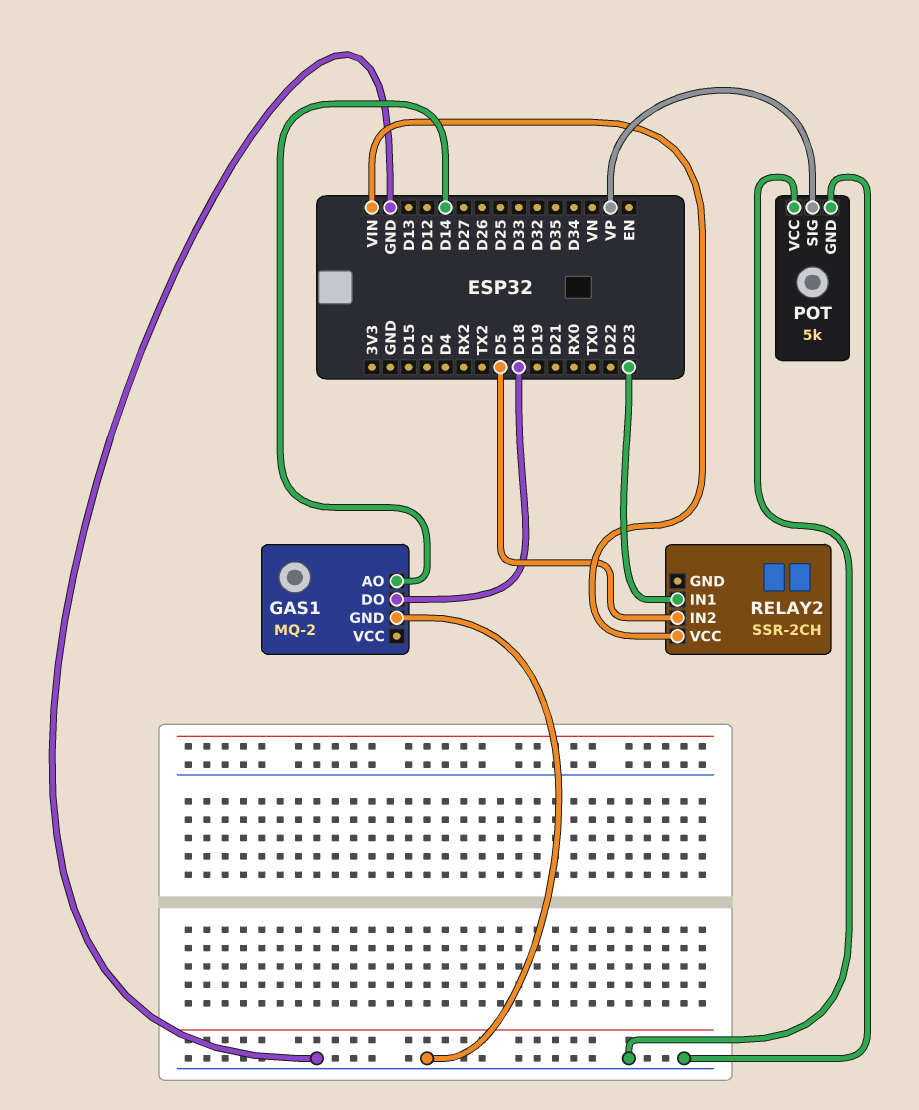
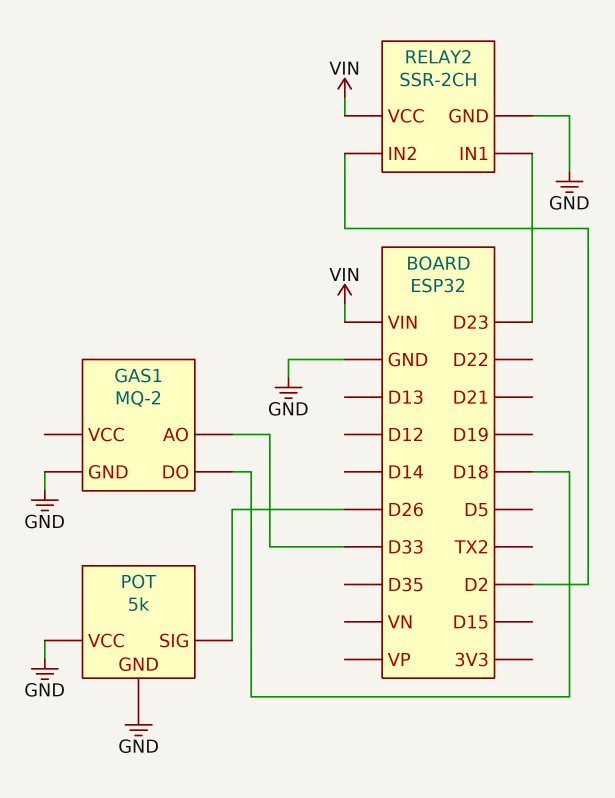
GAS1 pin AO: D14 -> D33
POT pin SIG: VP -> D26
RELAY2 pin GND: none -> GND
RELAY2 pin IN2: D5 -> D2

